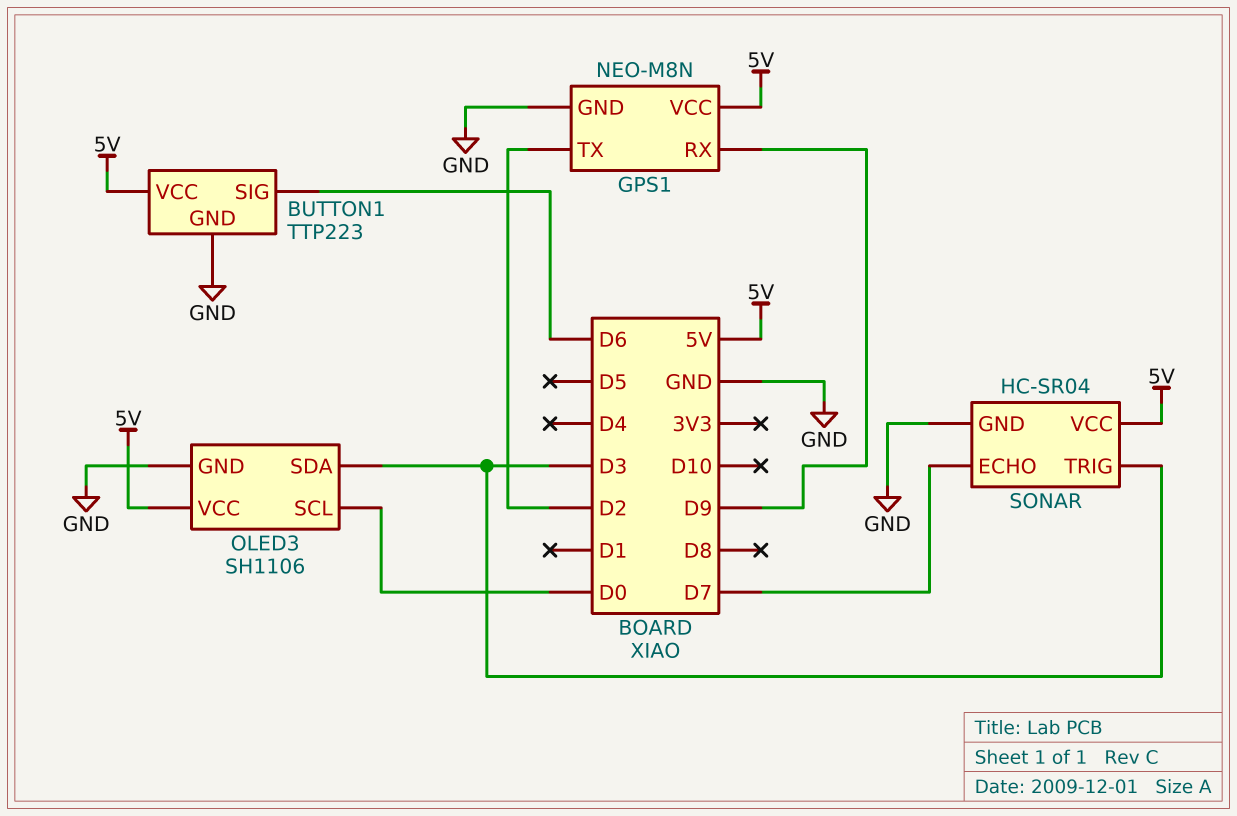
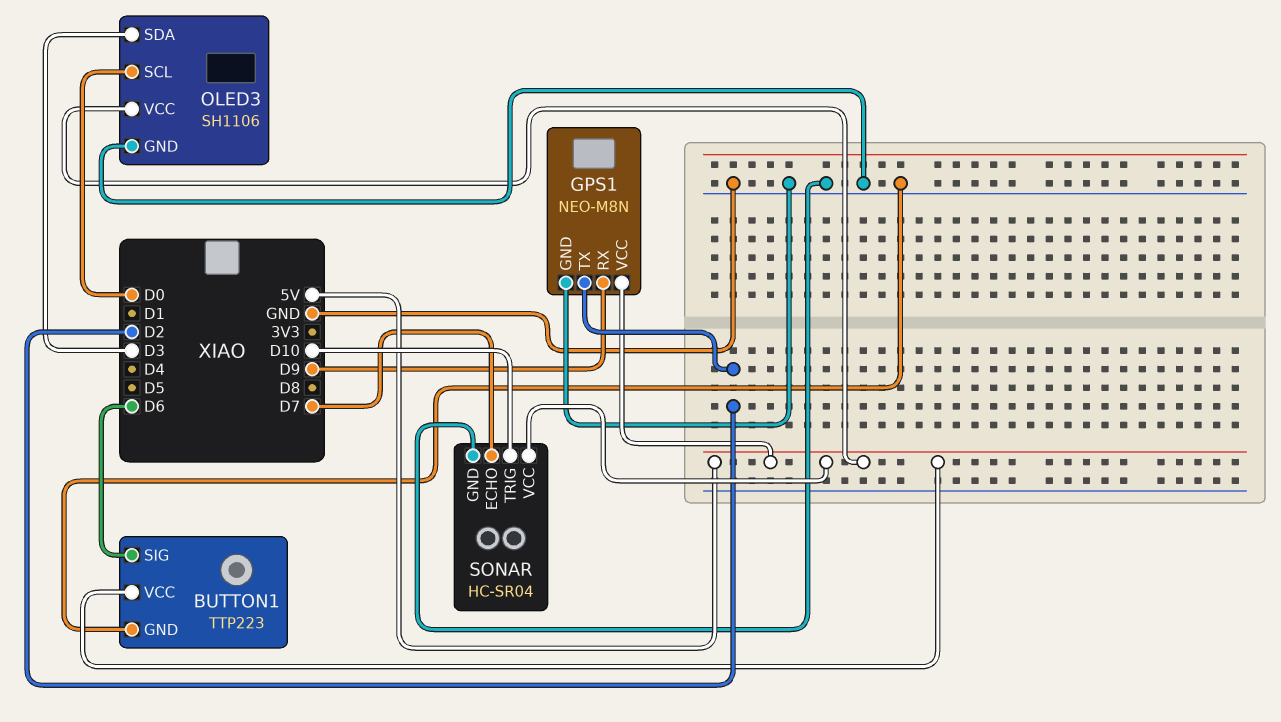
SONAR pin TRIG: D3 -> D10

